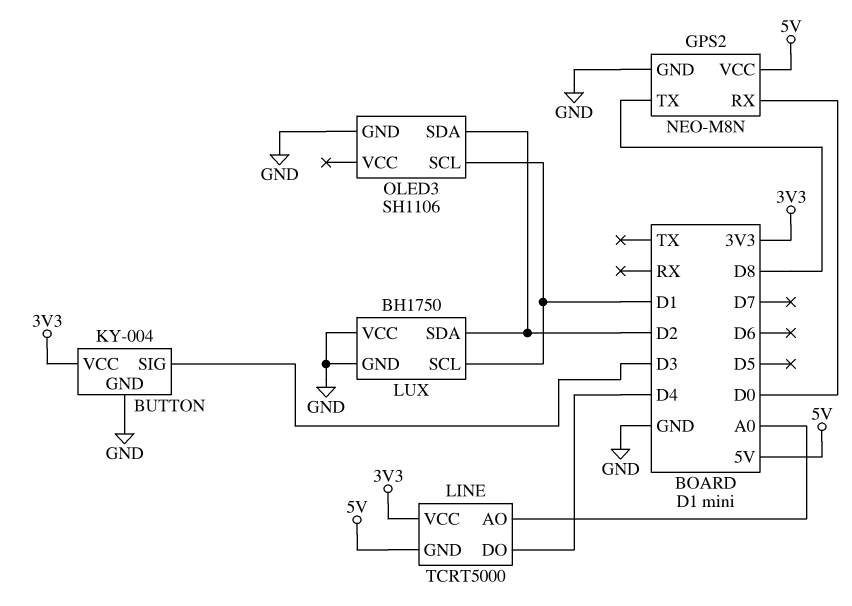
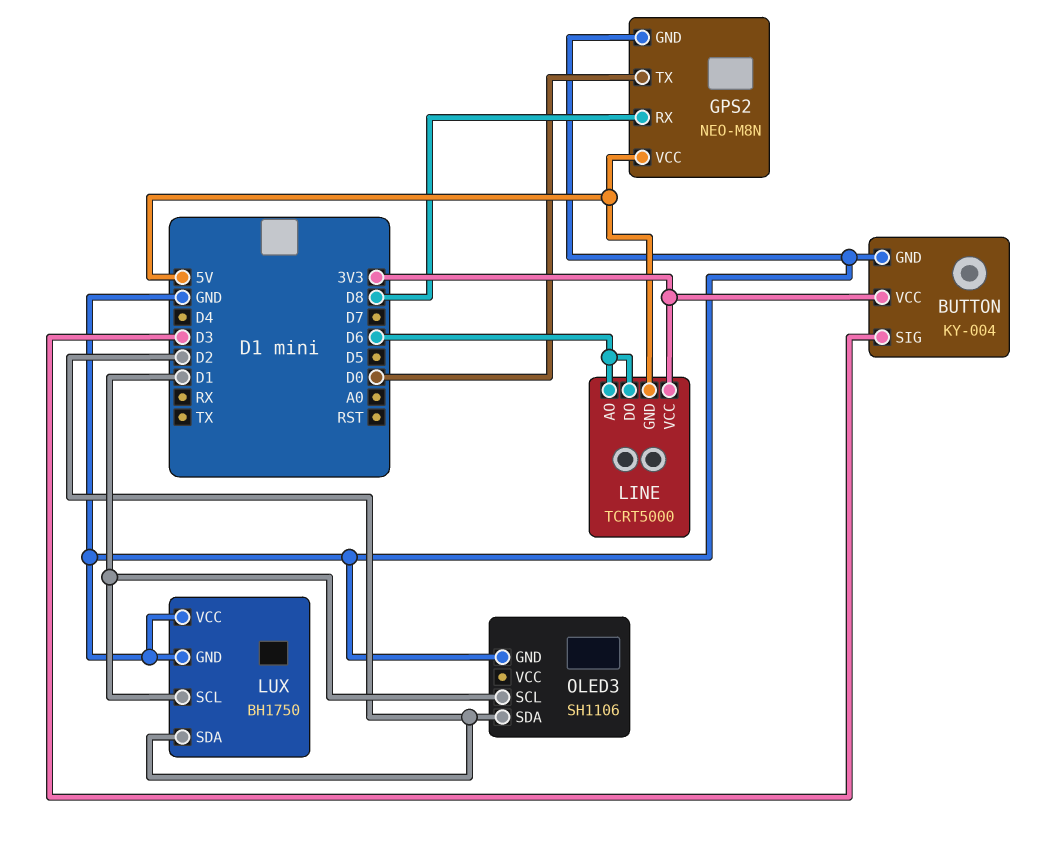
GPS2 pin RX: D0 -> D8
GPS2 pin TX: D8 -> D0
LINE pin AO: A0 -> D6
LINE pin DO: D4 -> D6

